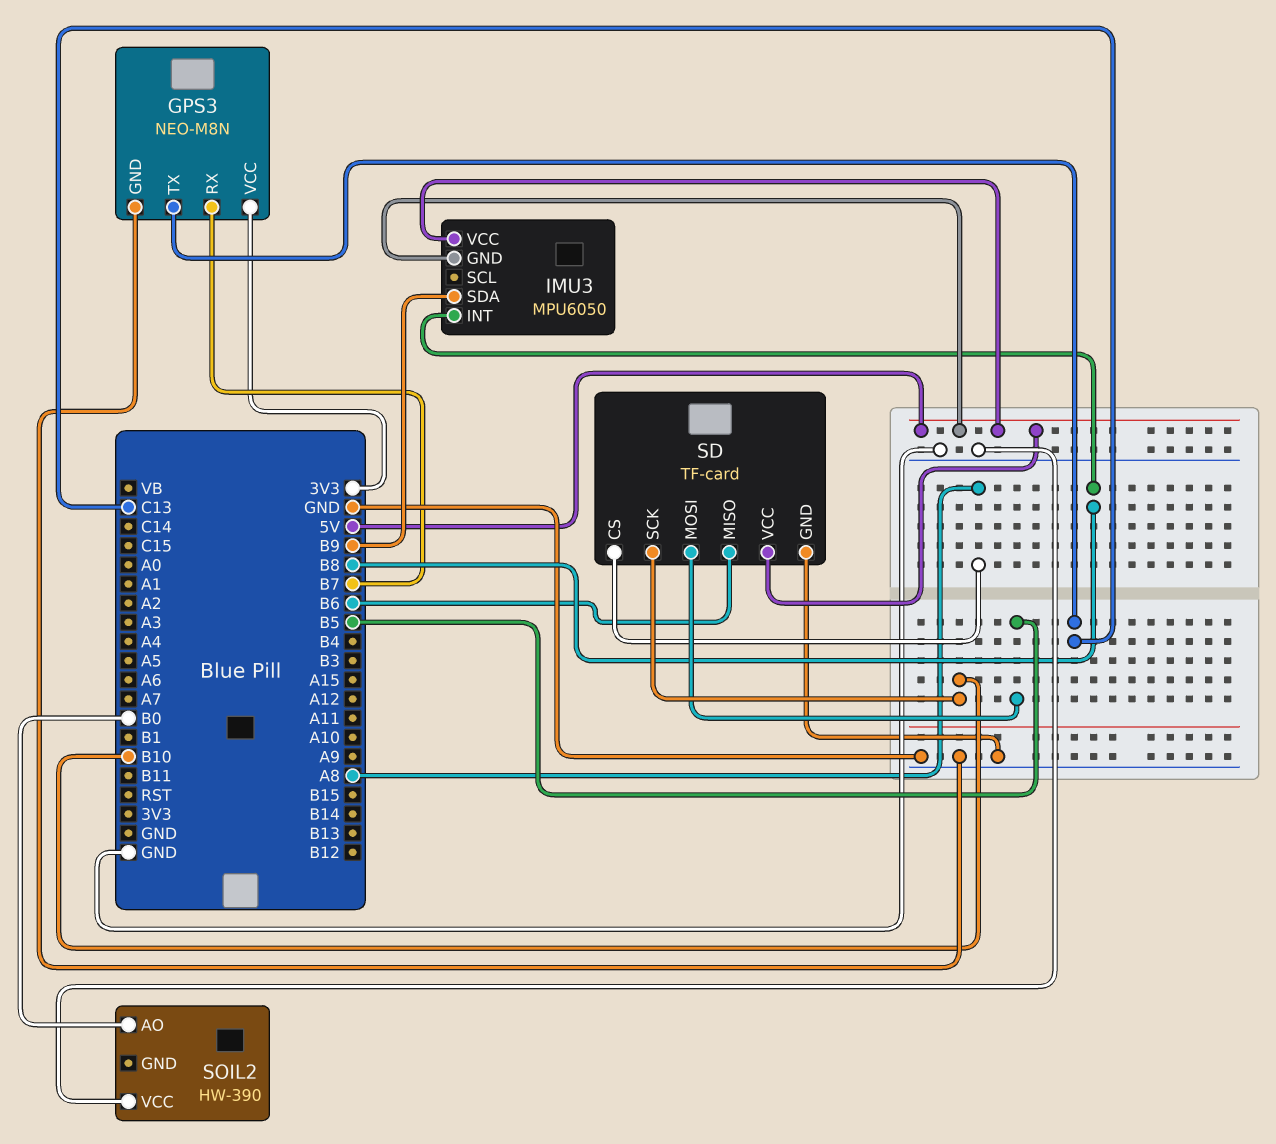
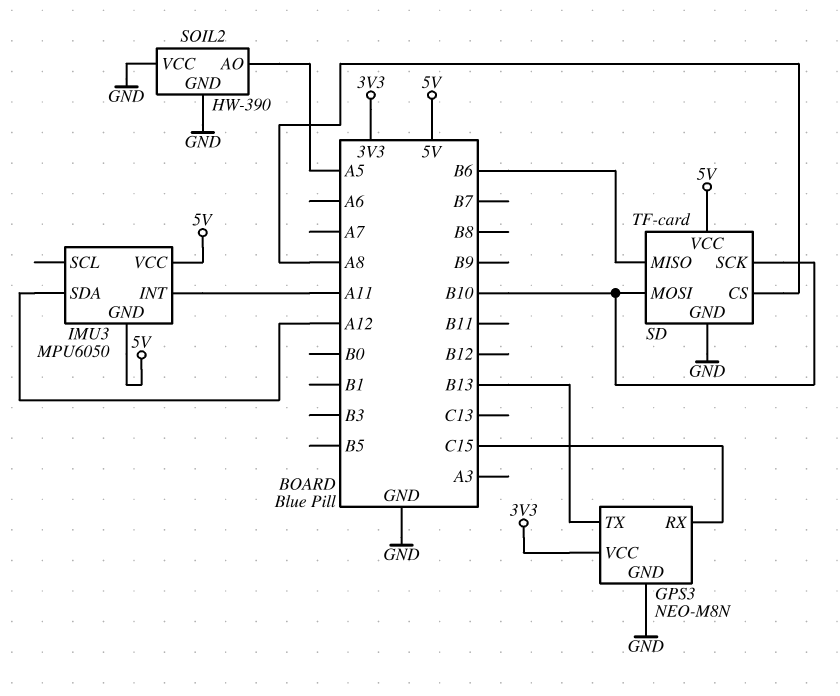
GPS3 pin RX: B7 -> C15
GPS3 pin TX: C13 -> B13
IMU3 pin INT: B8 -> A11
IMU3 pin SDA: B9 -> A12
SD pin MOSI: B5 -> B10
SOIL2 pin AO: B0 -> A5
SOIL2 pin GND: none -> GND

